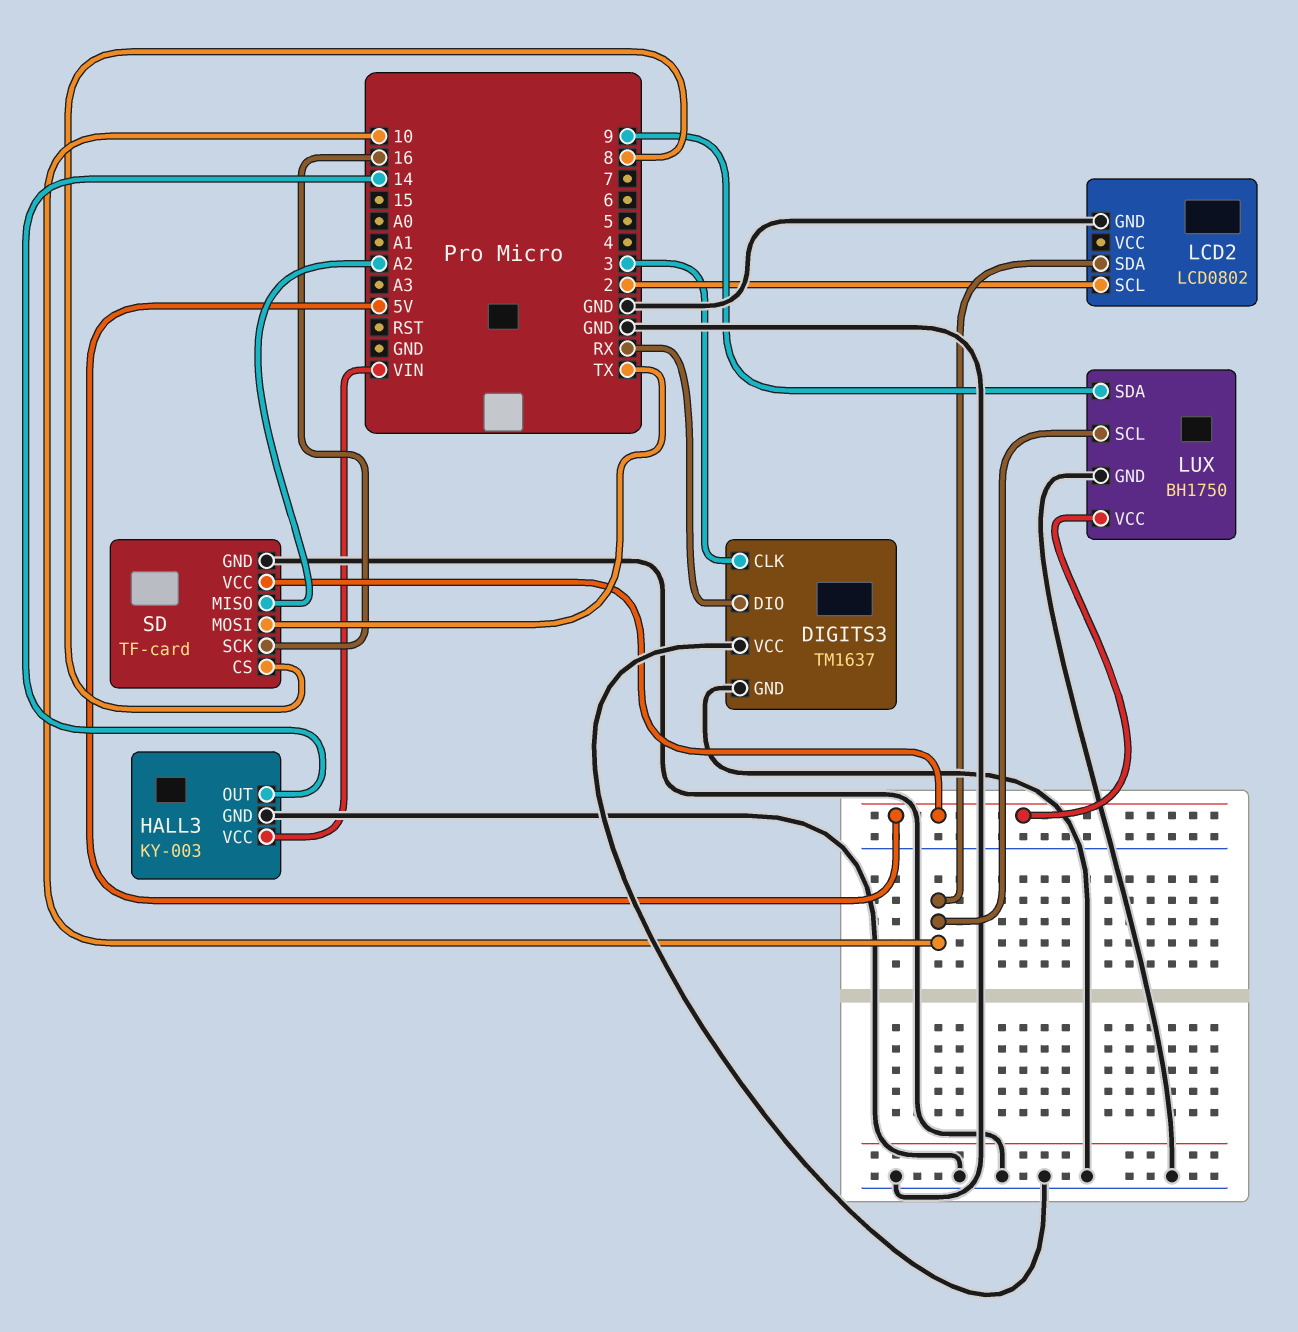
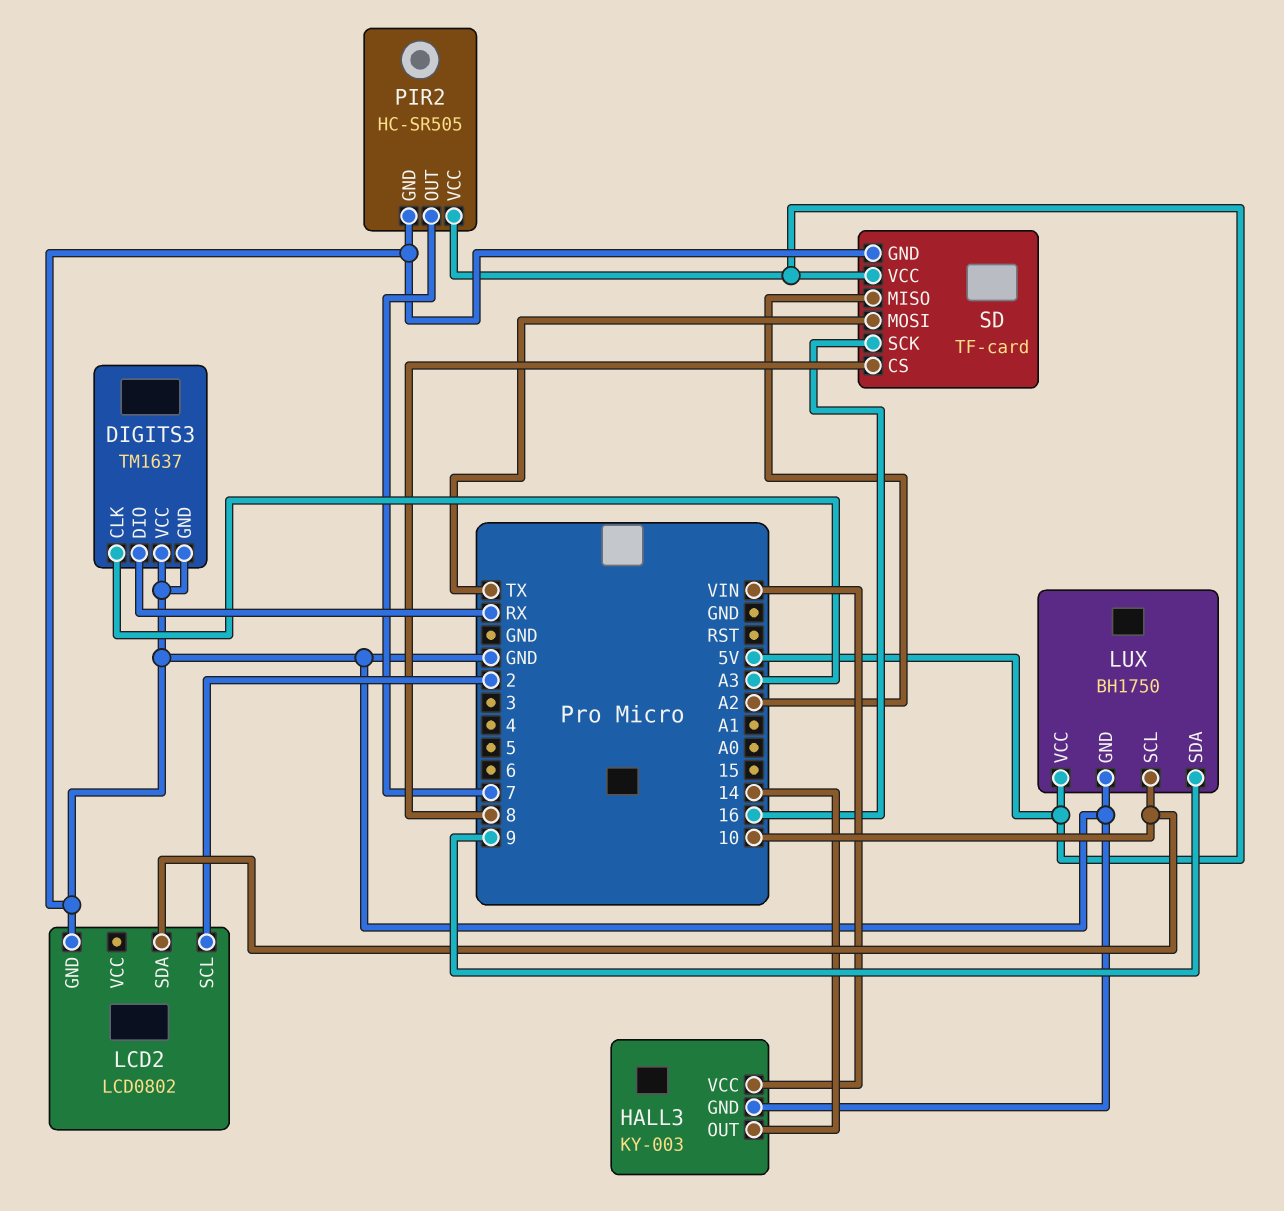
DIGITS3 pin CLK: 3 -> A3
PIR2: none -> HC-SR505
PIR2 pin GND: none -> GND
PIR2 pin OUT: none -> 7
PIR2 pin VCC: none -> 5V

